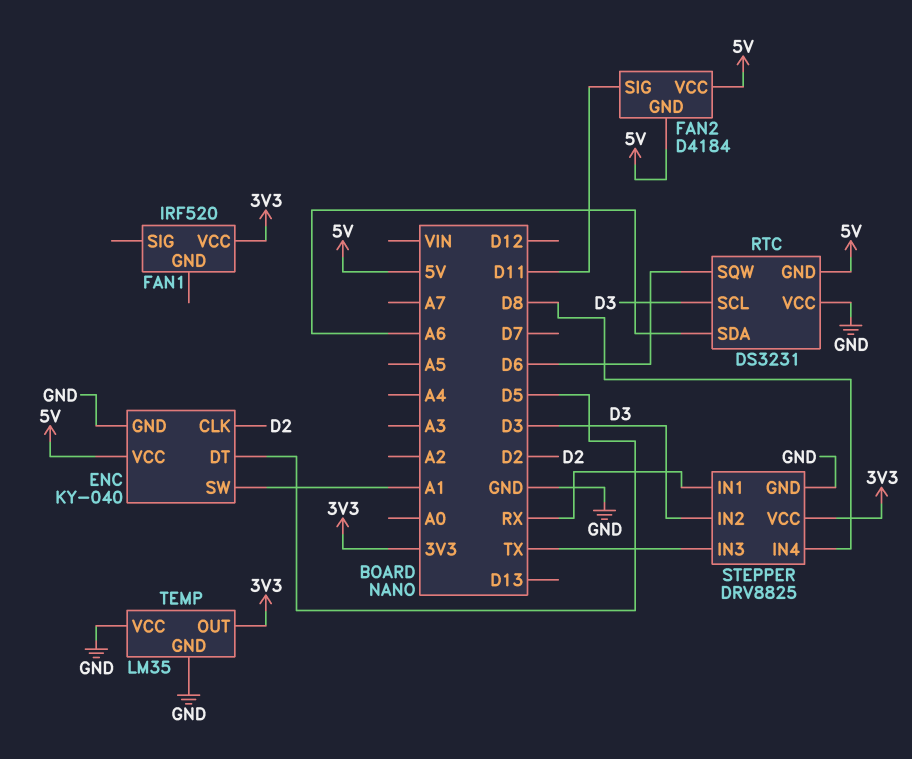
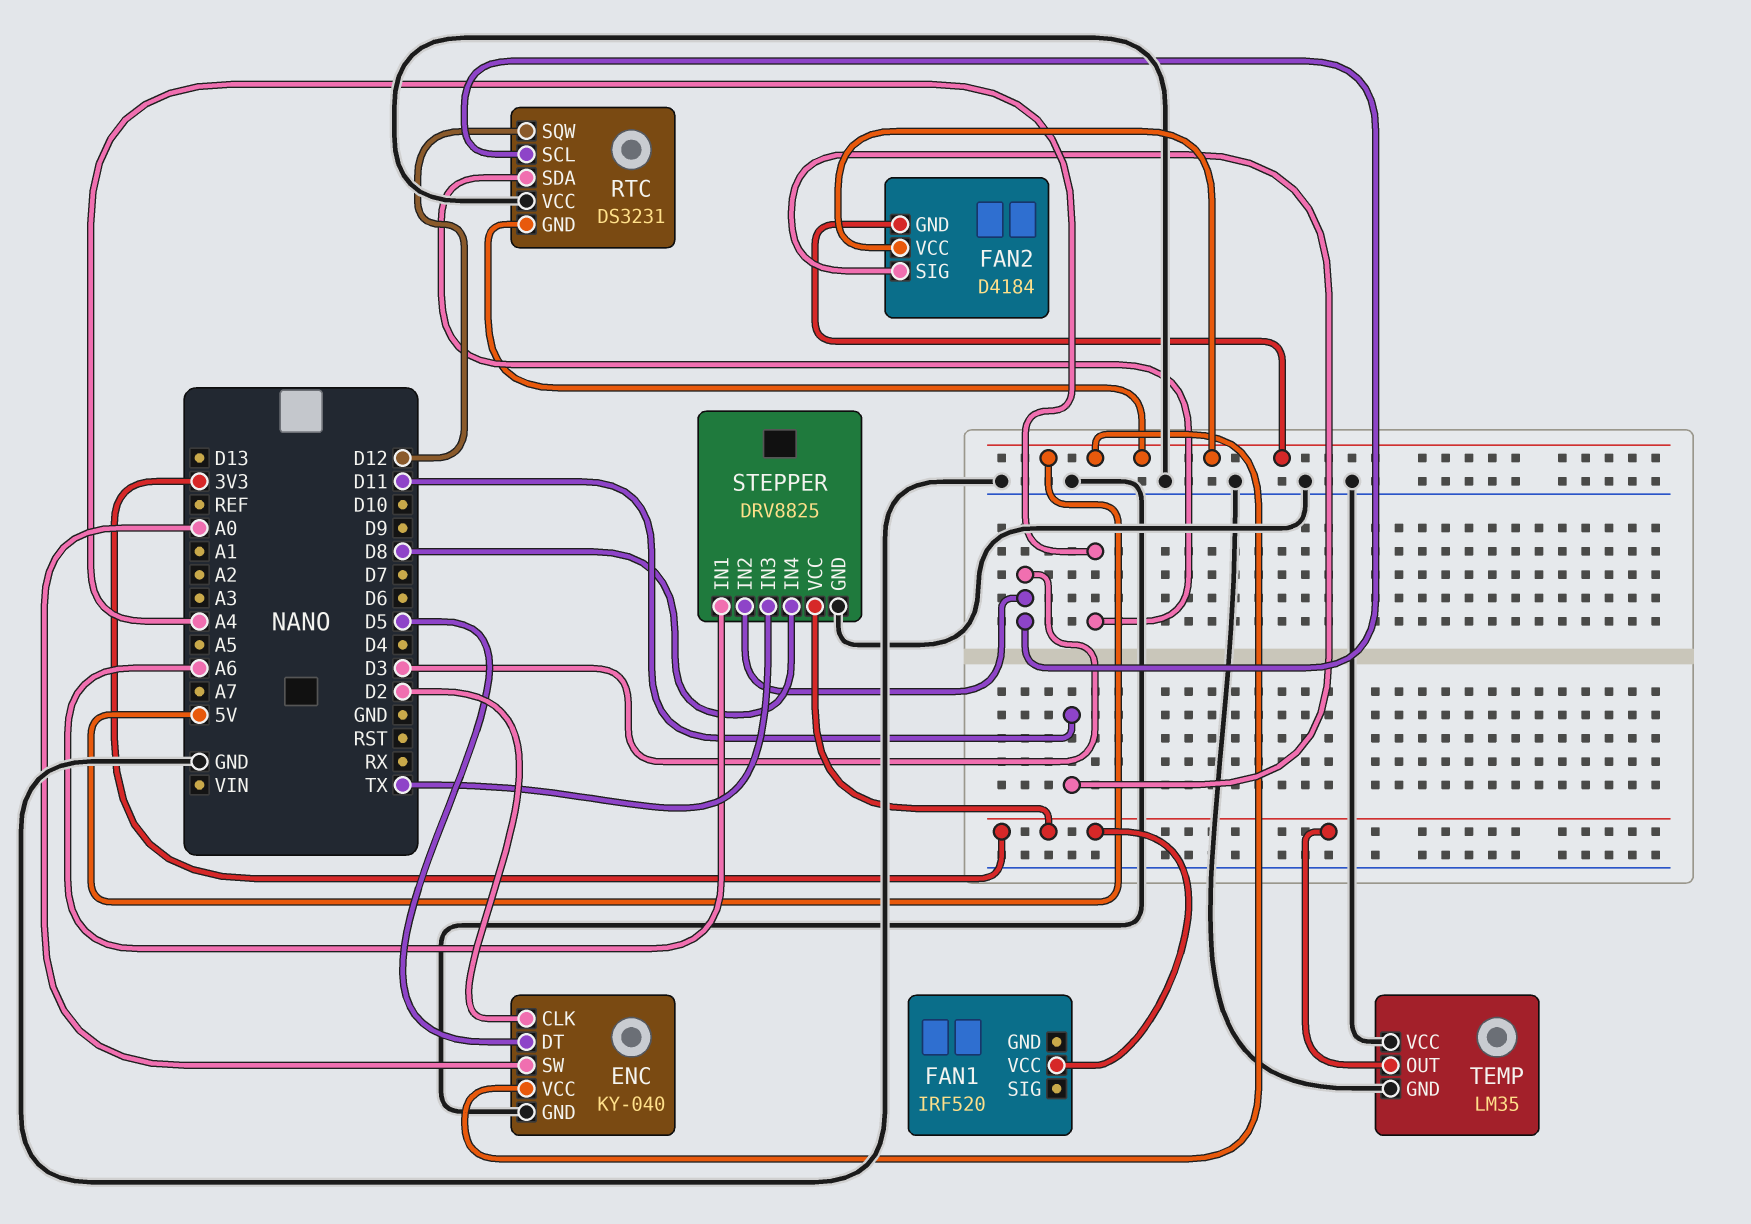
ENC pin SW: A1 -> A0
RTC pin SDA: A6 -> A4
RTC pin SQW: D6 -> D12
STEPPER pin IN1: RX -> A6

